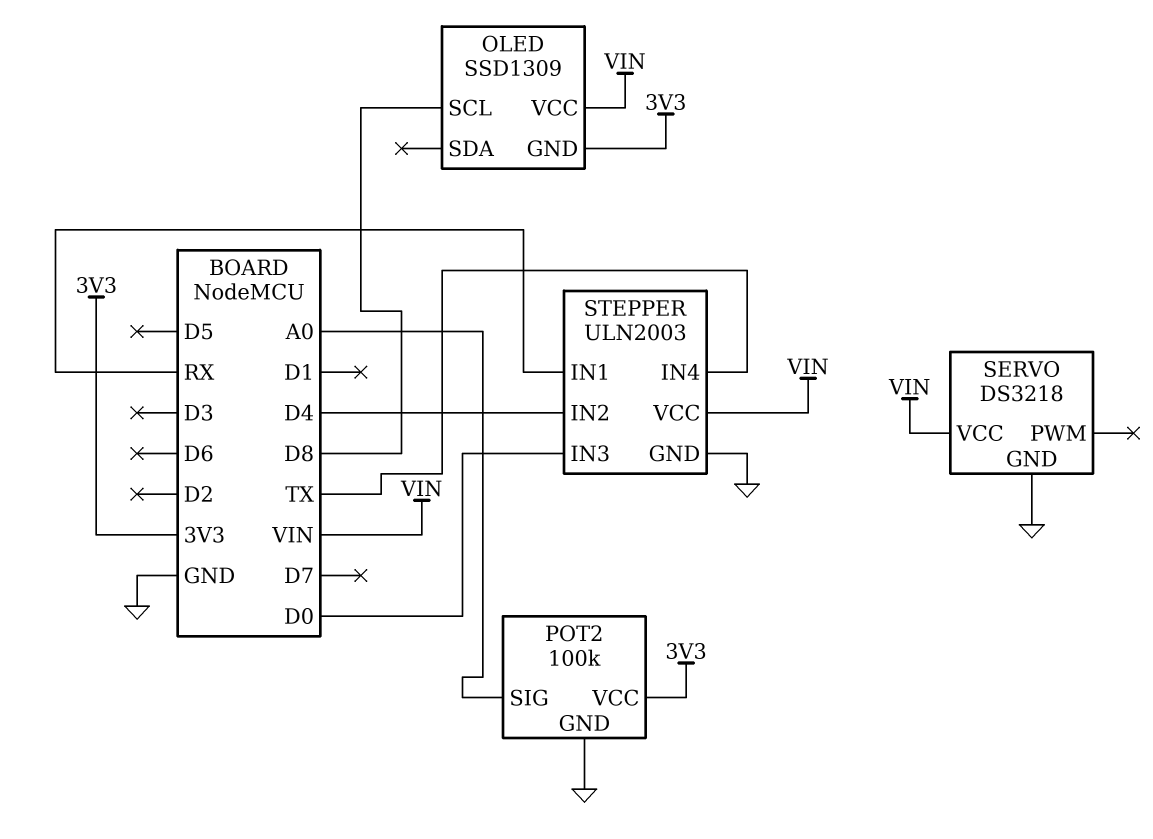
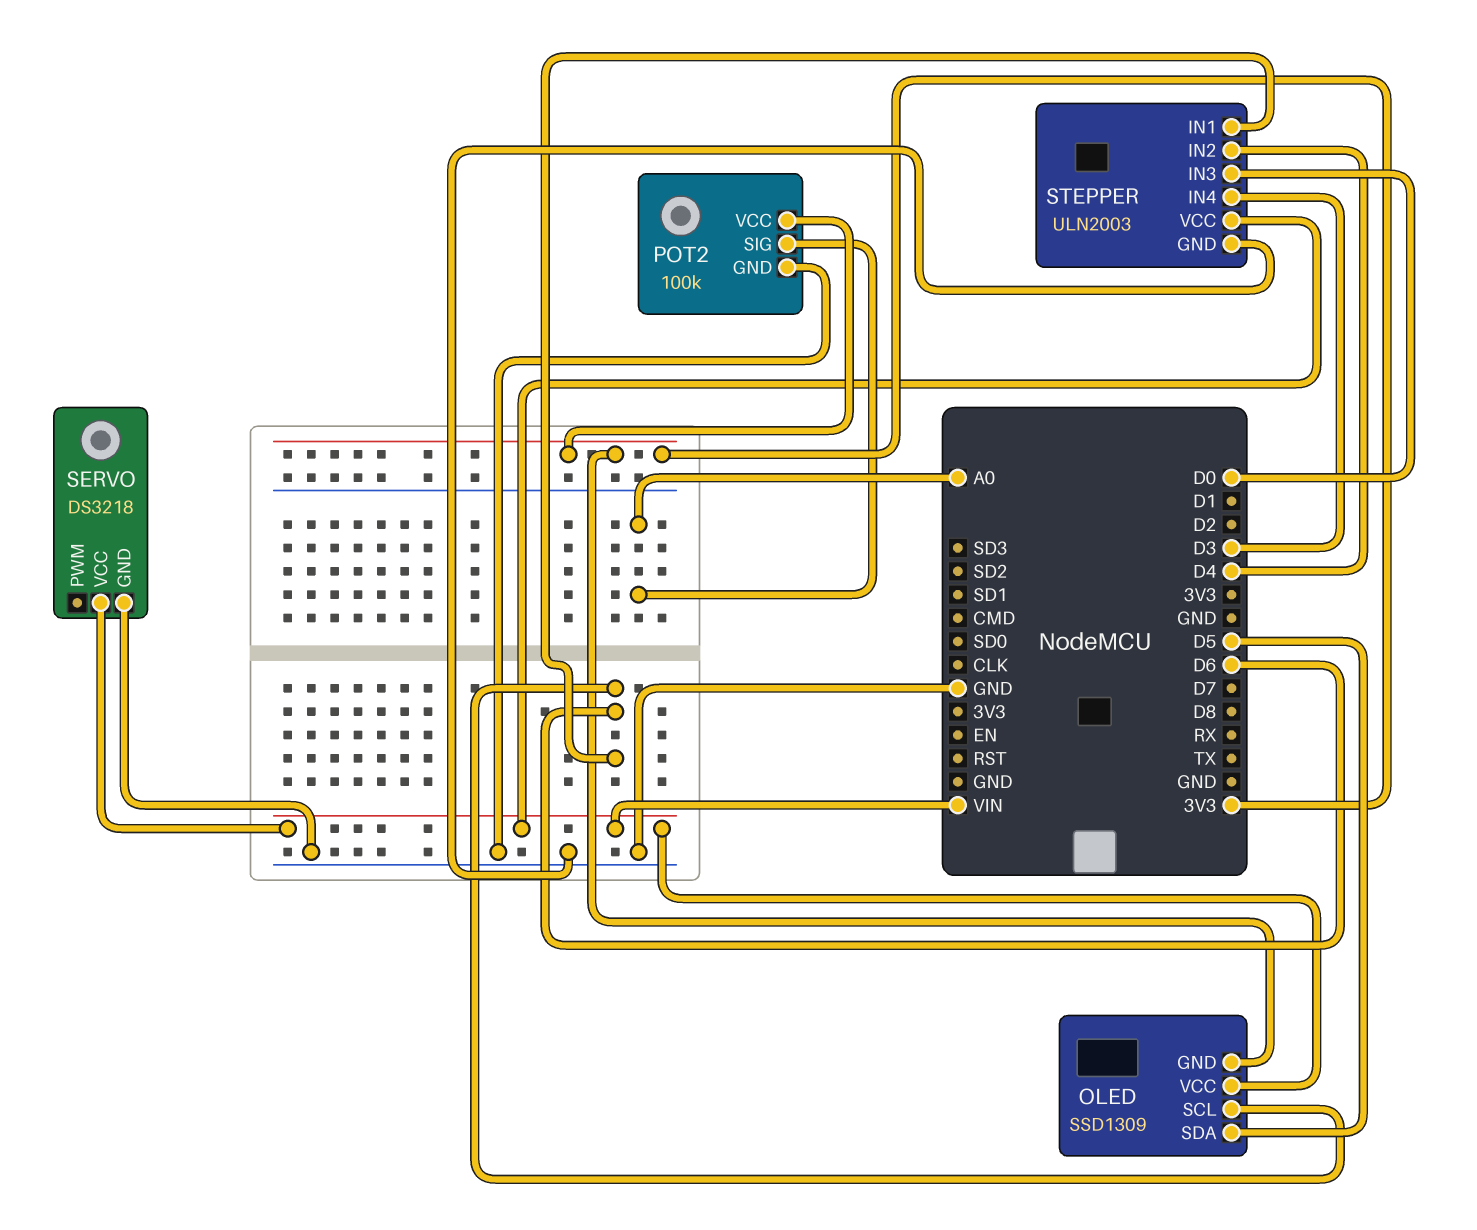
OLED pin SCL: D8 -> D6
OLED pin SDA: none -> D5
STEPPER pin IN1: RX -> D6
STEPPER pin IN4: TX -> D3

